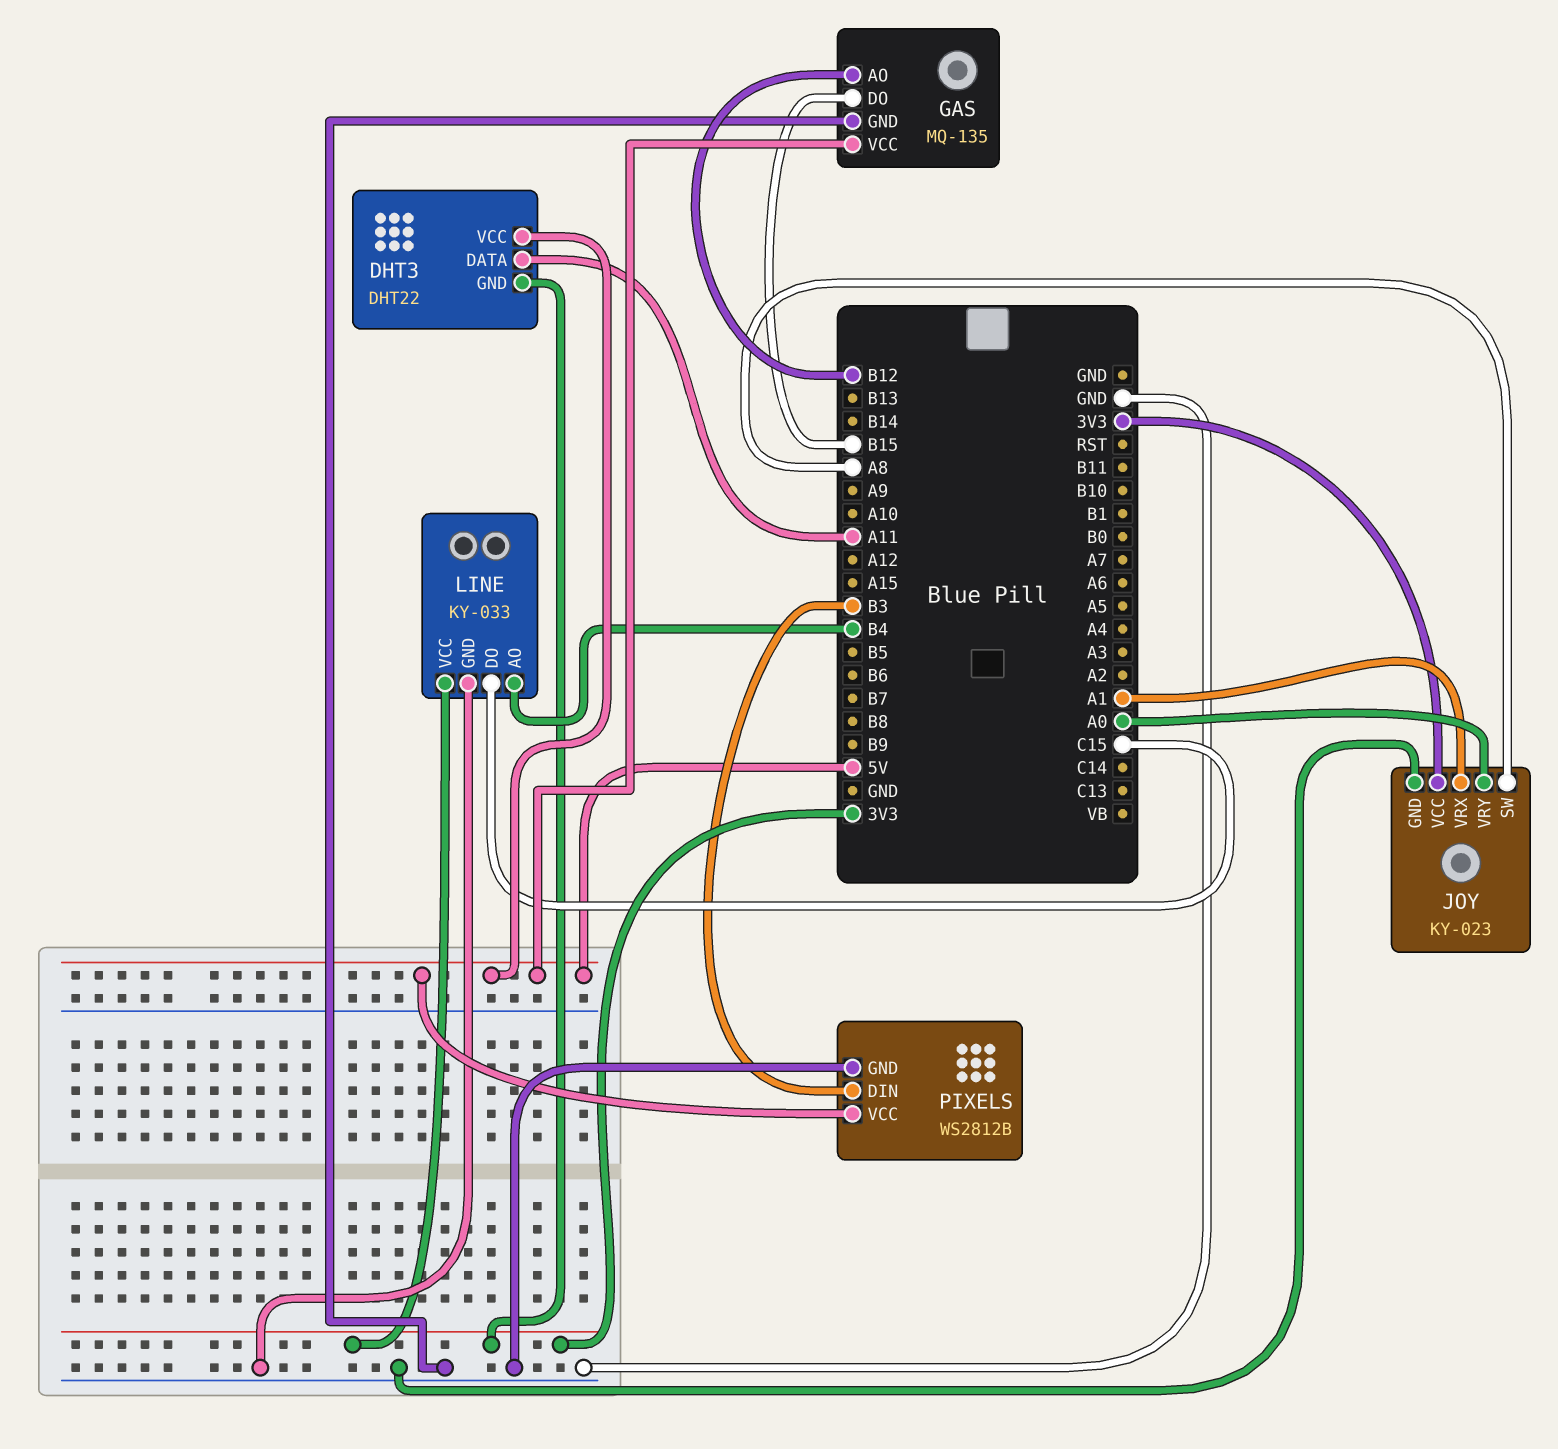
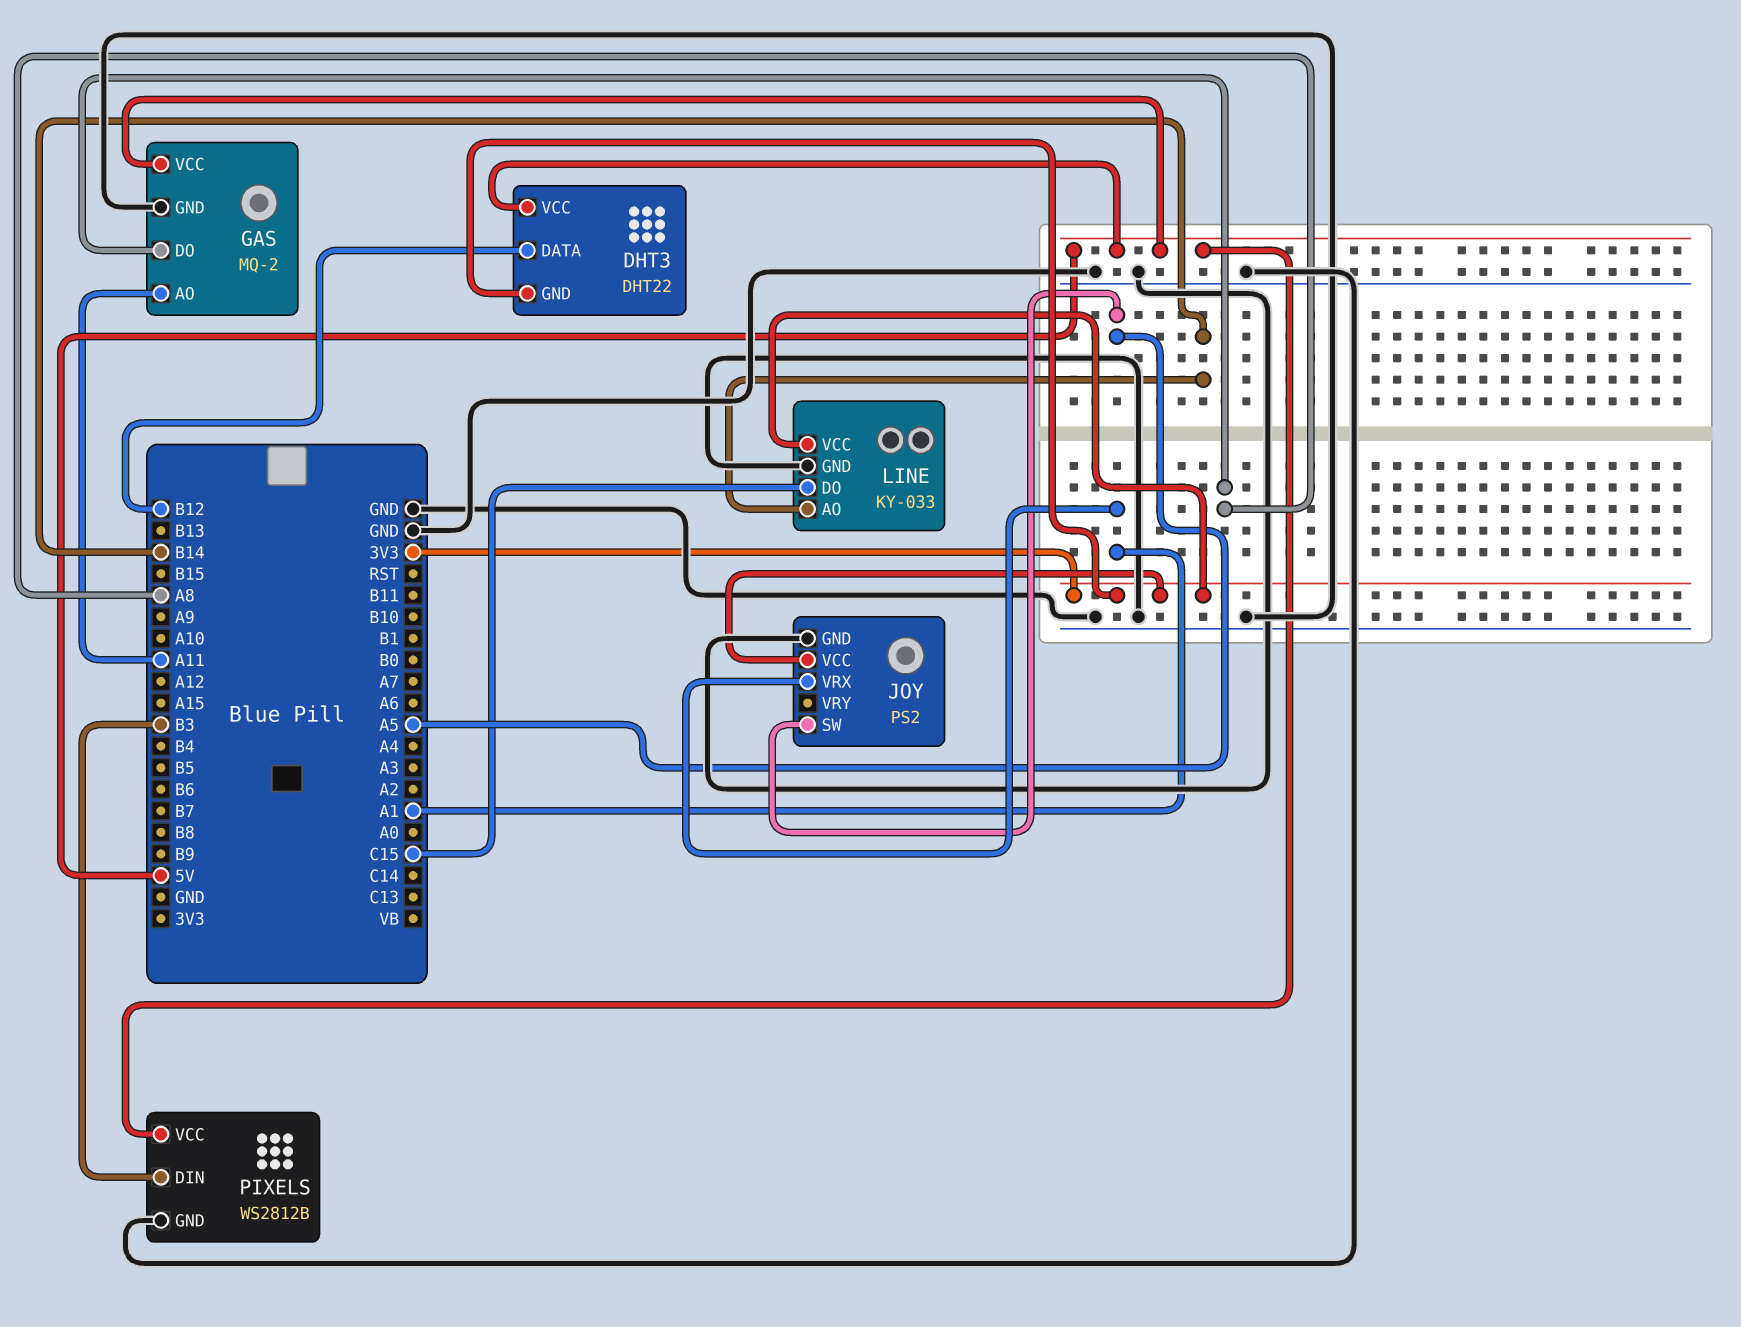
DHT3 pin DATA: A11 -> B12
GAS: MQ-135 -> MQ-2
GAS pin AO: B12 -> A11
GAS pin DO: B15 -> A8
JOY: KY-023 -> PS2
JOY pin SW: A8 -> A5
JOY pin VRY: A0 -> none
LINE pin AO: B4 -> B14

